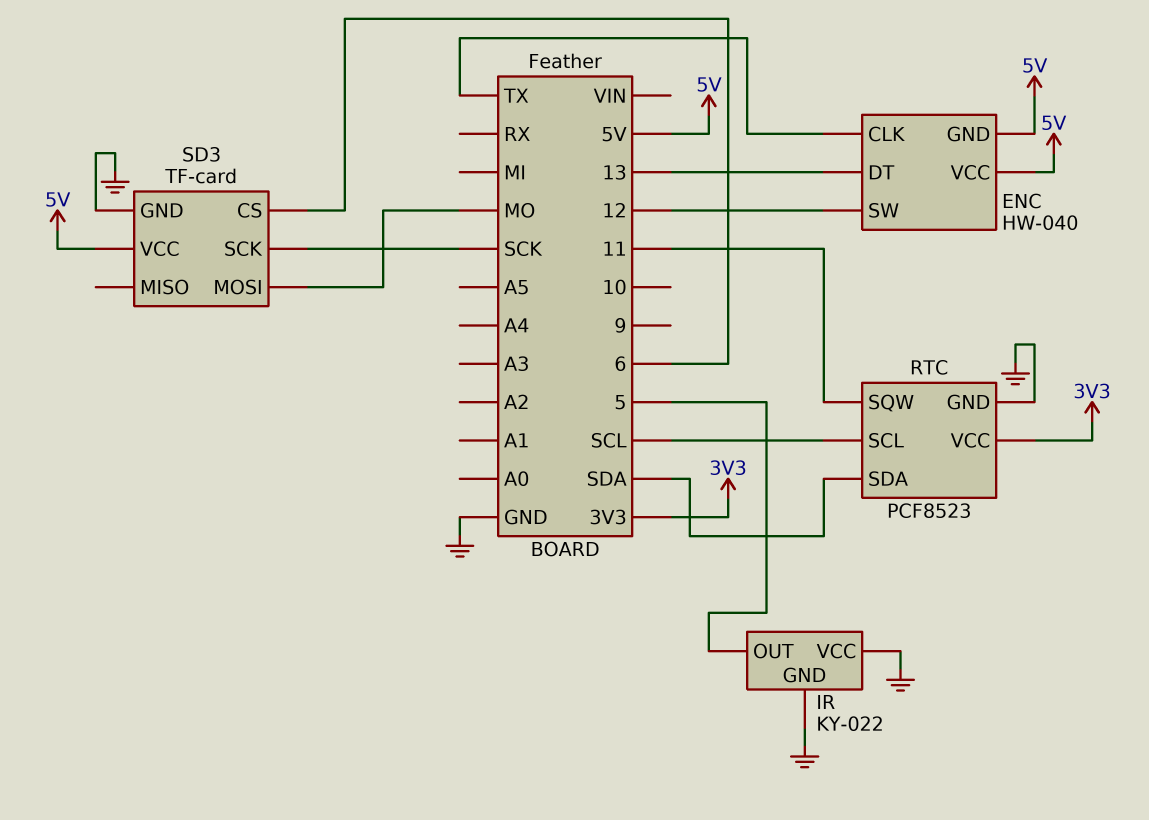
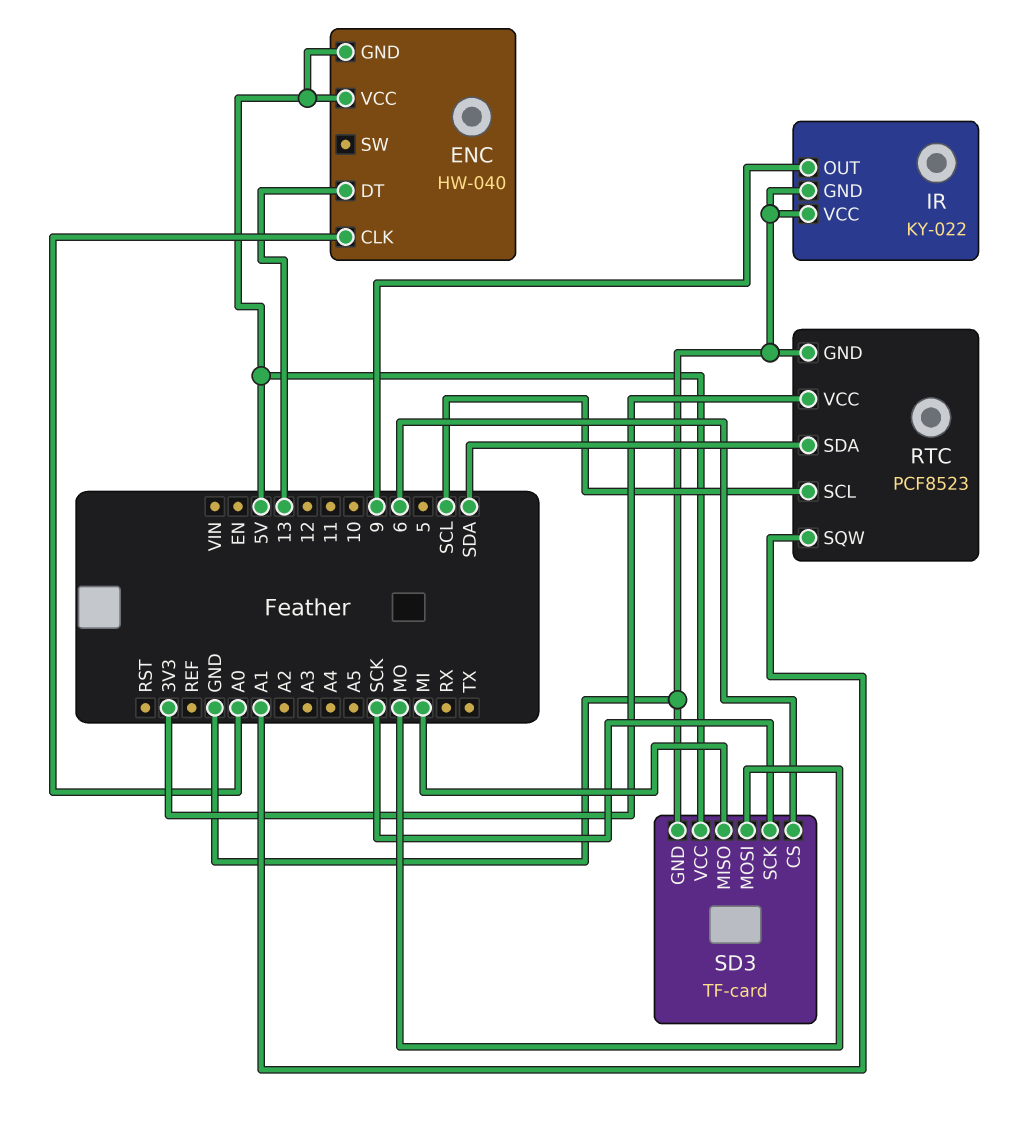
ENC pin CLK: TX -> A0
ENC pin SW: 12 -> none
IR pin OUT: 5 -> 9
RTC pin SQW: 11 -> A1
SD3 pin MISO: none -> MI

